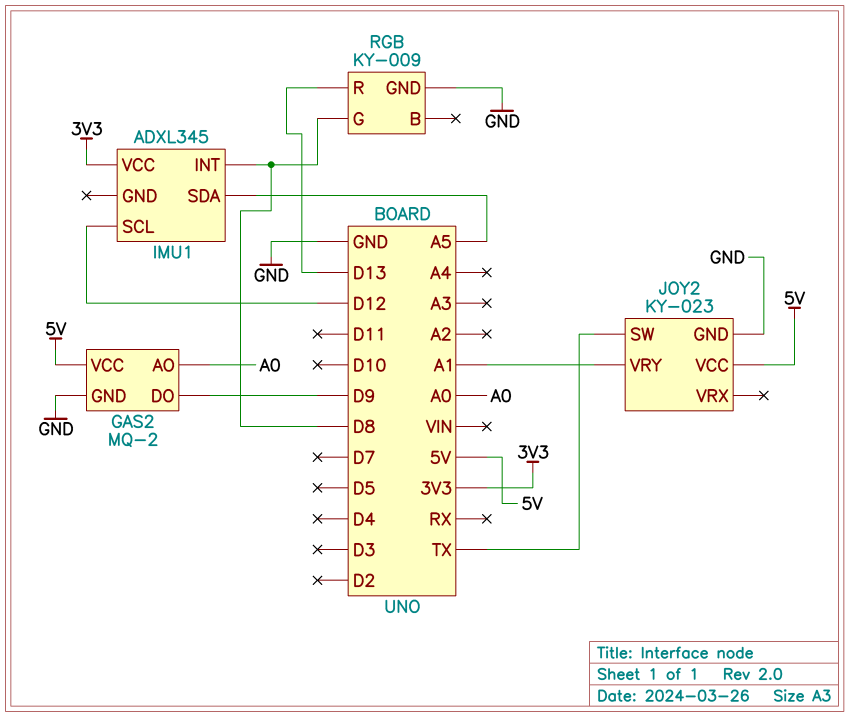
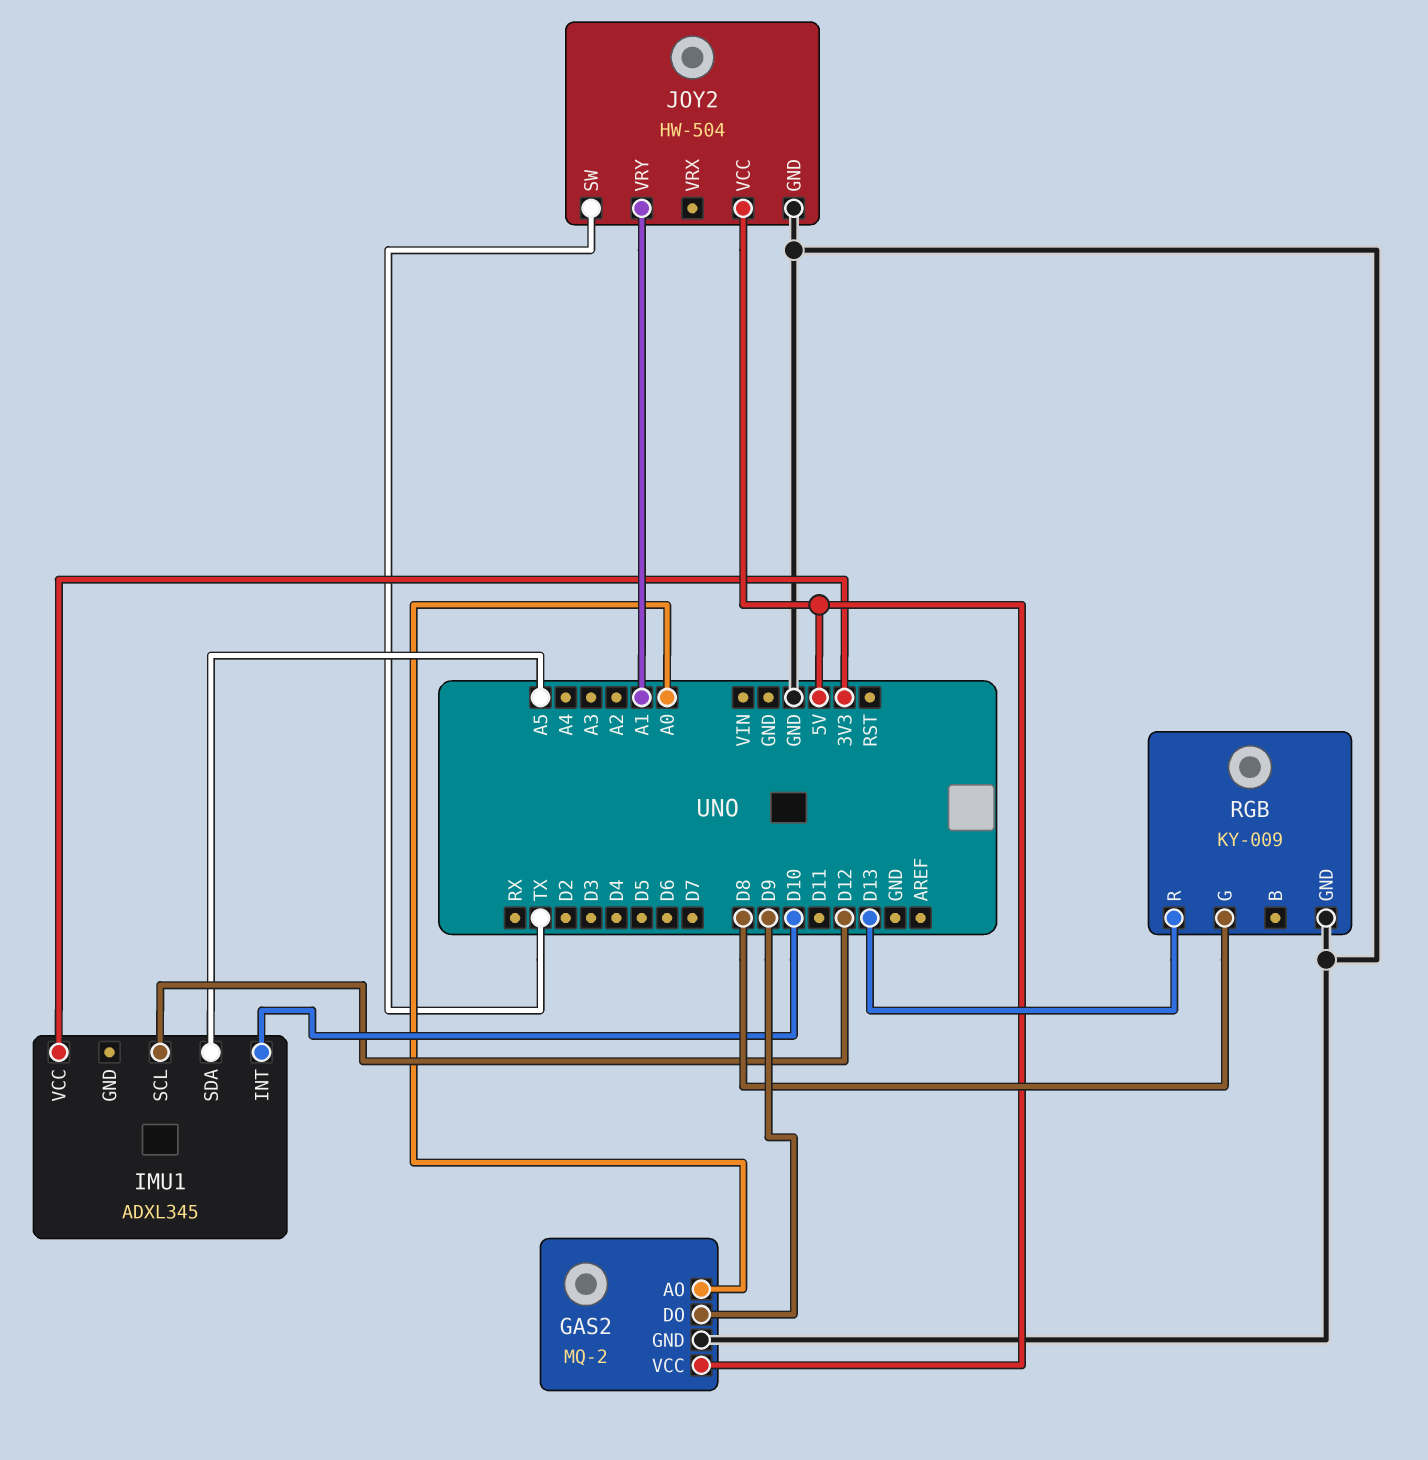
IMU1 pin INT: D8 -> D10
JOY2: KY-023 -> HW-504

